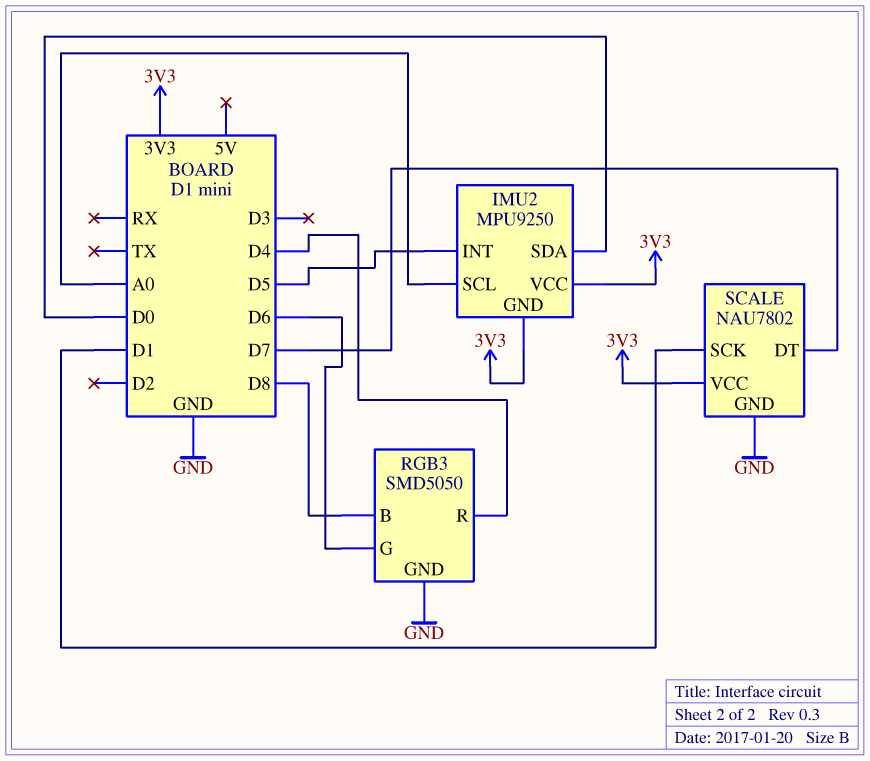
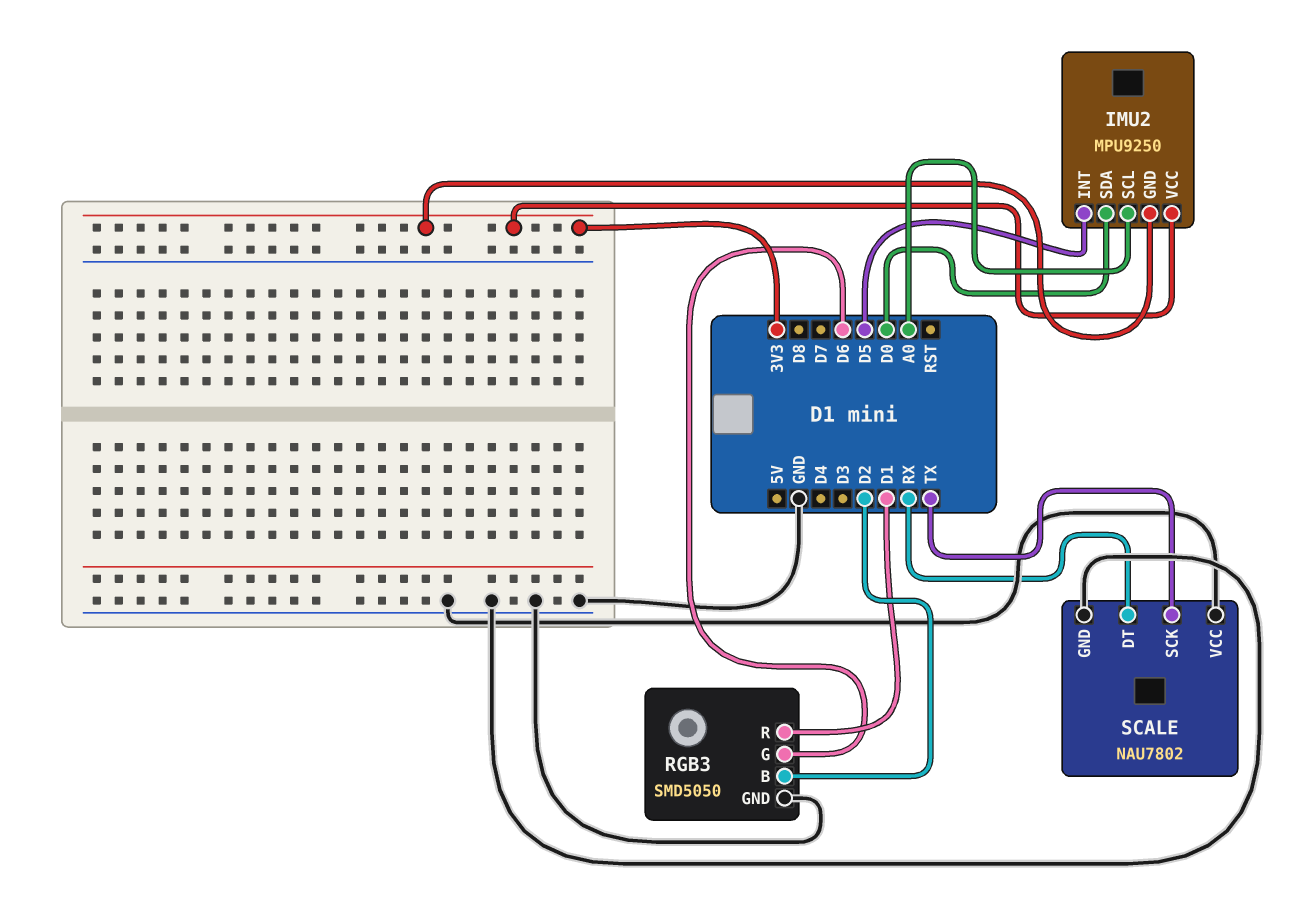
RGB3 pin B: D8 -> D2
RGB3 pin R: D4 -> D1
SCALE pin DT: D7 -> RX
SCALE pin SCK: D1 -> TX
SCALE pin VCC: 3V3 -> GND

